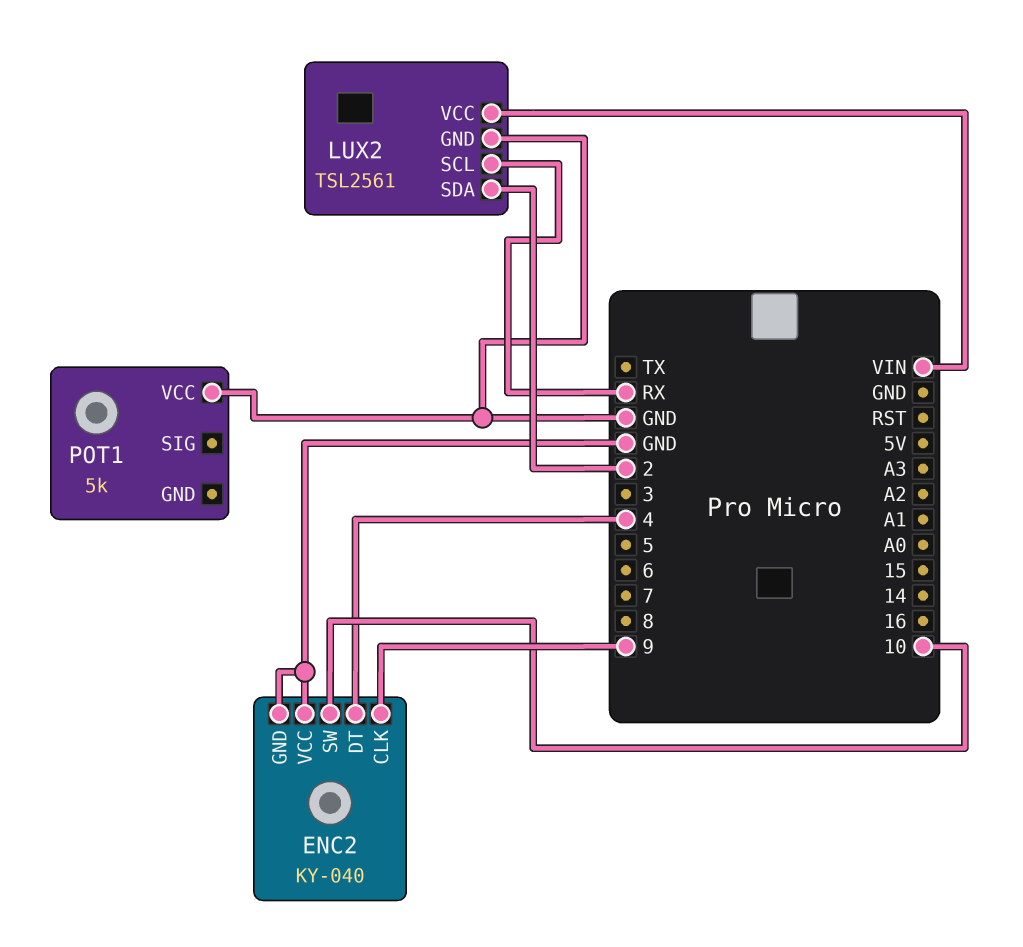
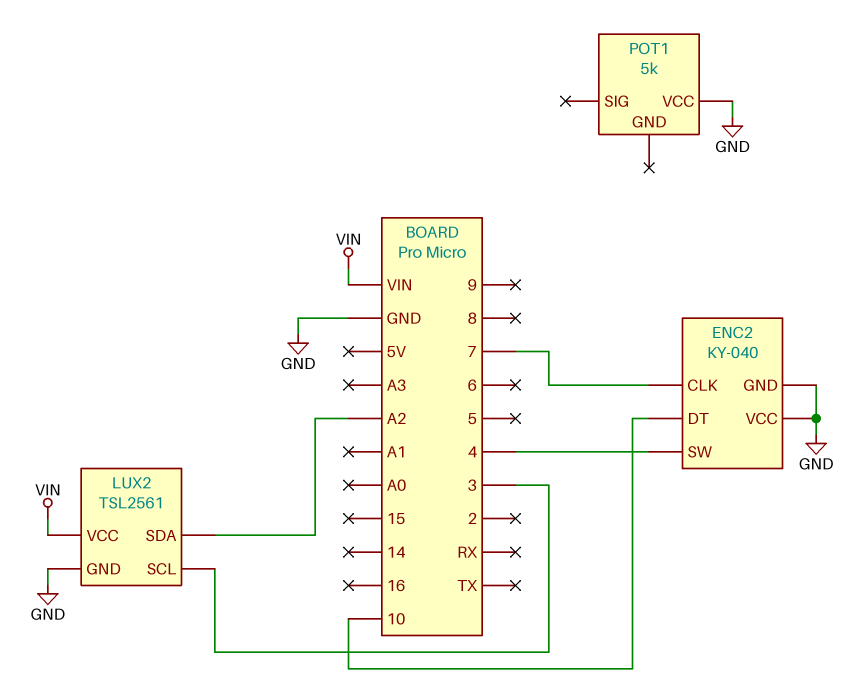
ENC2 pin CLK: 9 -> 7
ENC2 pin DT: 4 -> 10
ENC2 pin SW: 10 -> 4
LUX2 pin SCL: RX -> 3
LUX2 pin SDA: 2 -> A2

